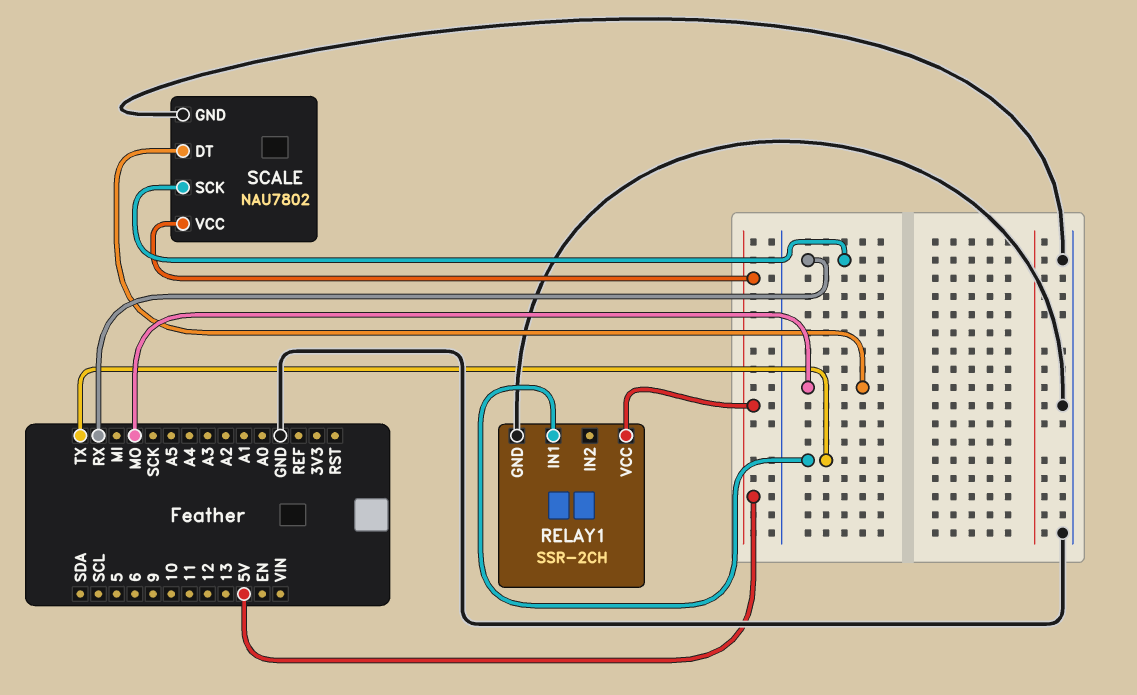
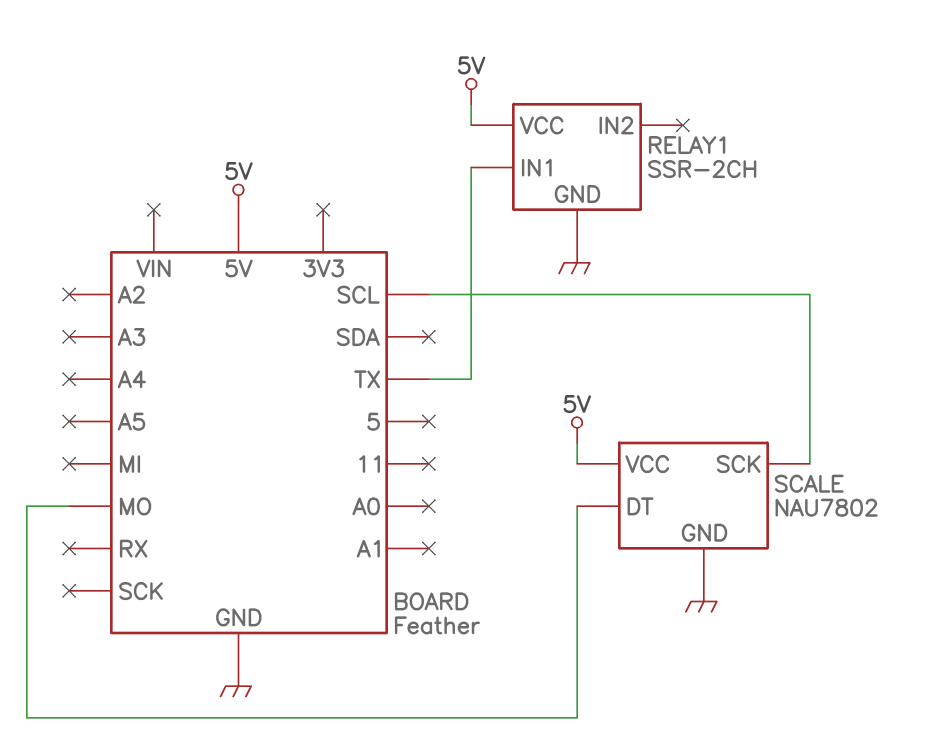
SCALE pin SCK: RX -> SCL

